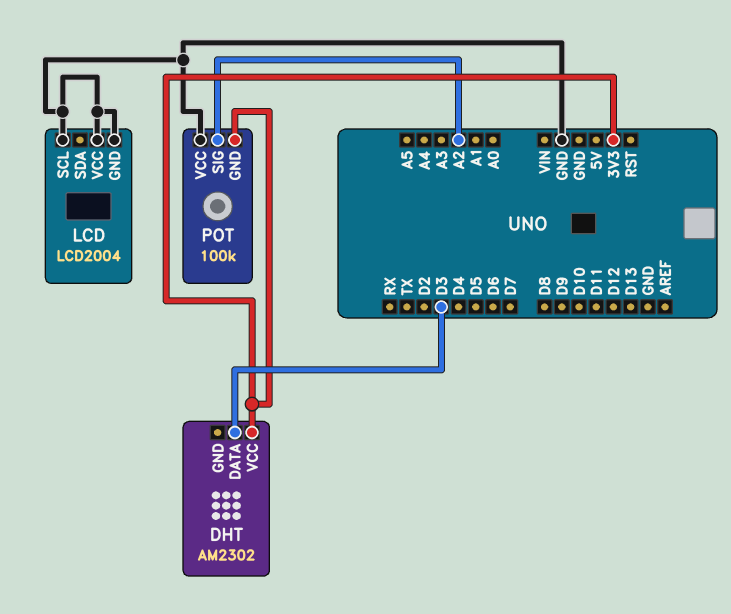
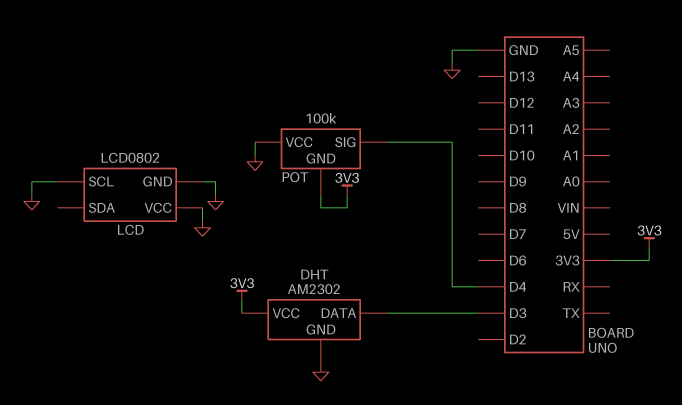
DHT pin GND: none -> GND
LCD: LCD2004 -> LCD0802
POT pin SIG: A2 -> D4

